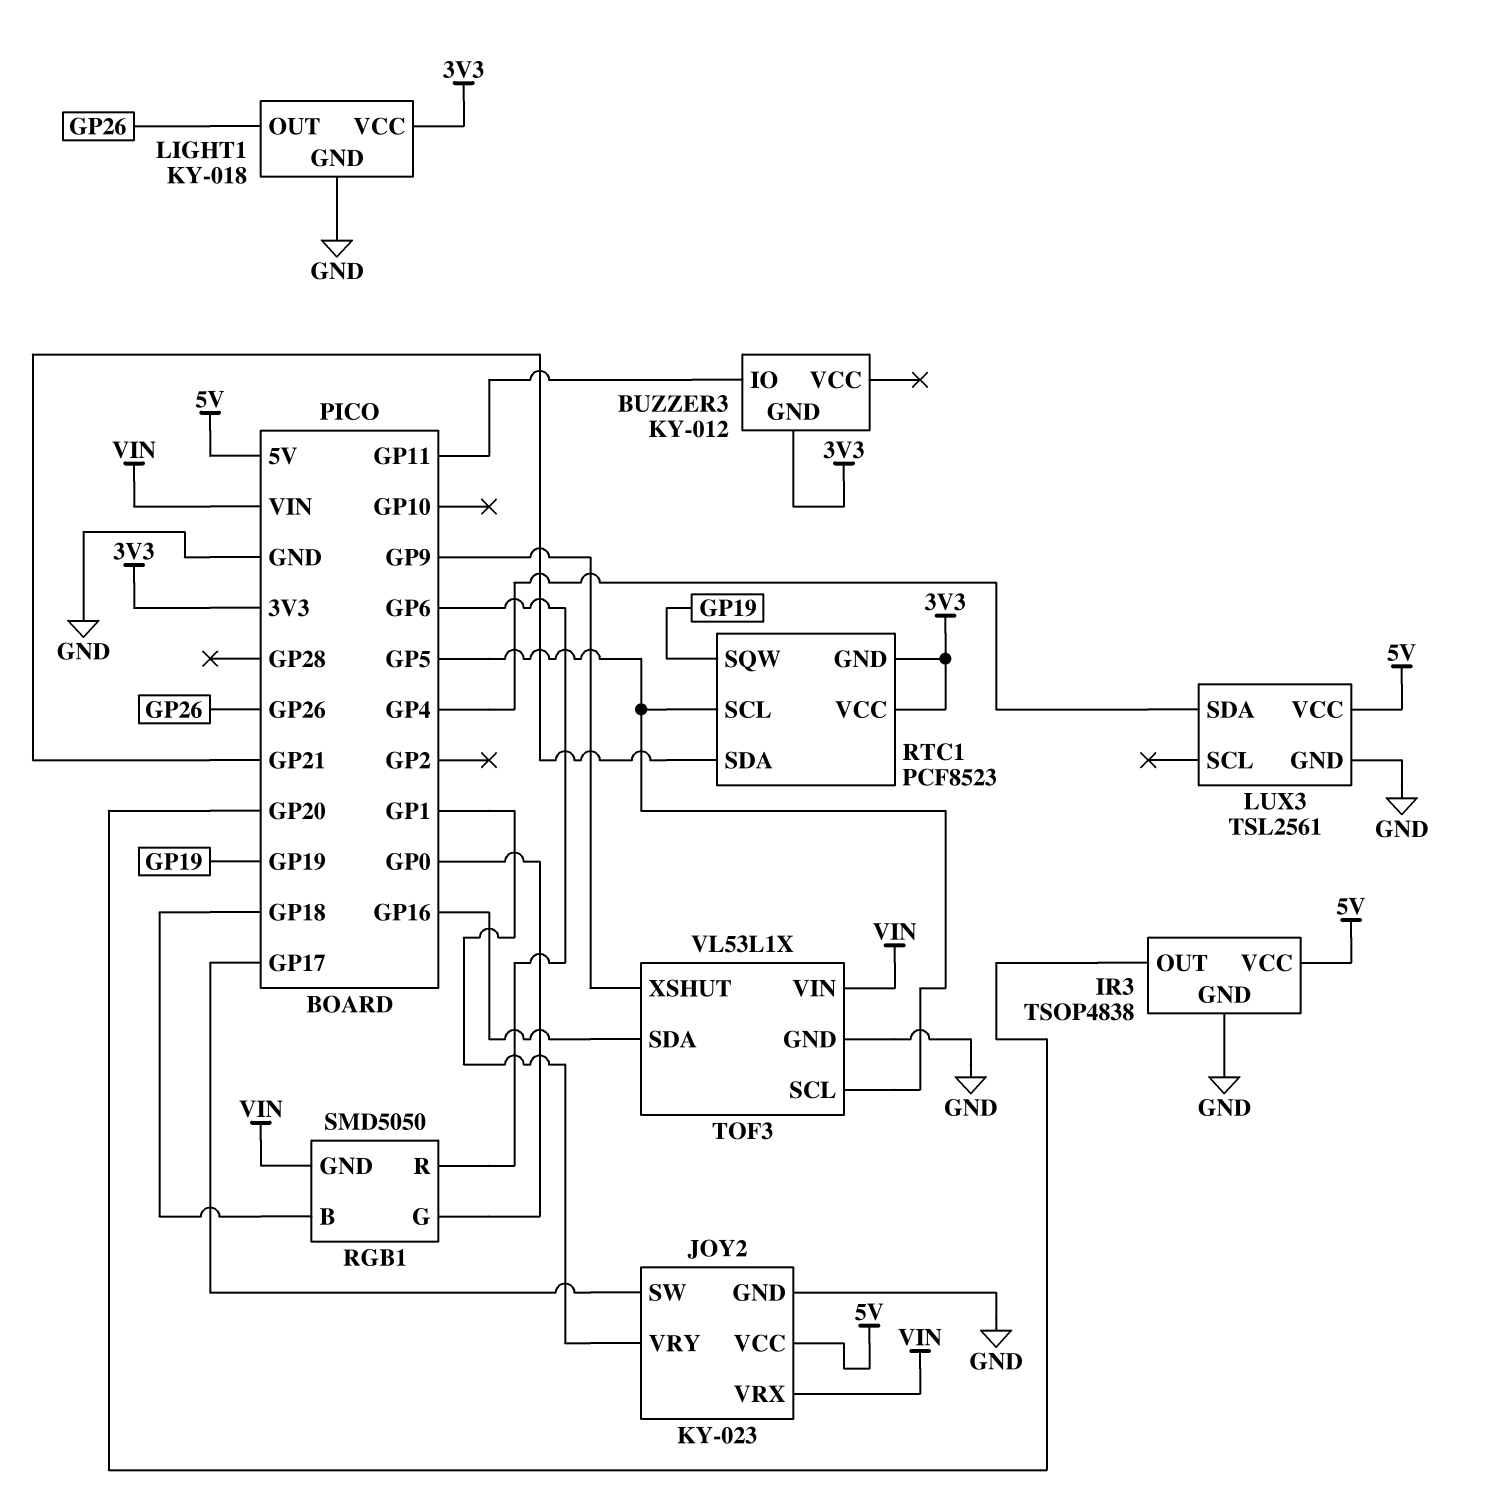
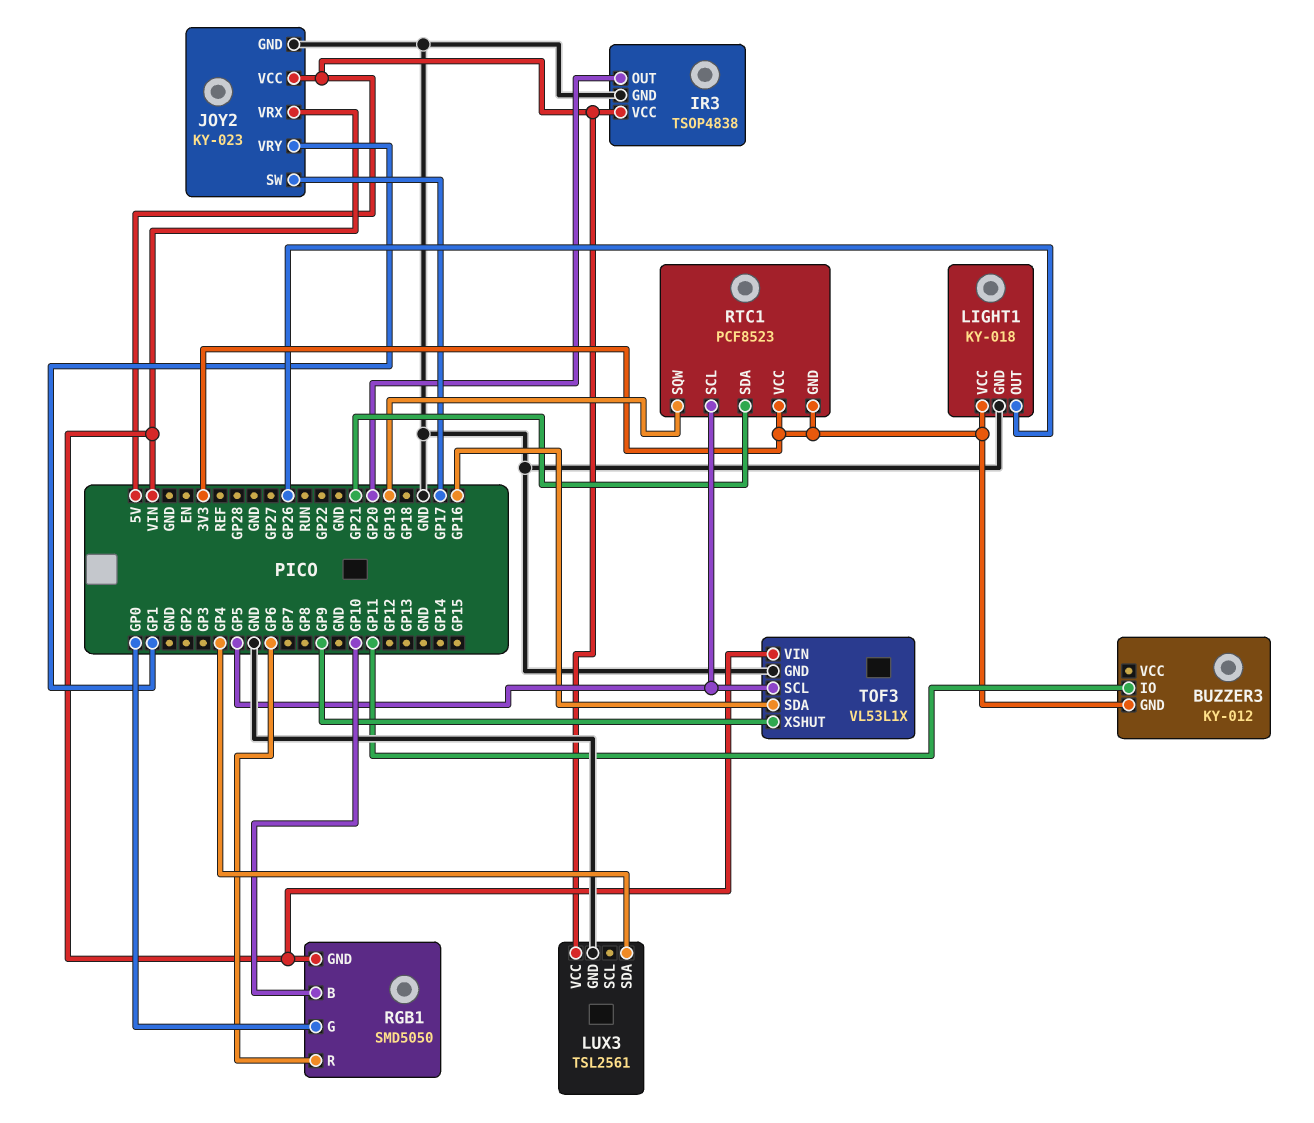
RGB1 pin B: GP18 -> GP10

